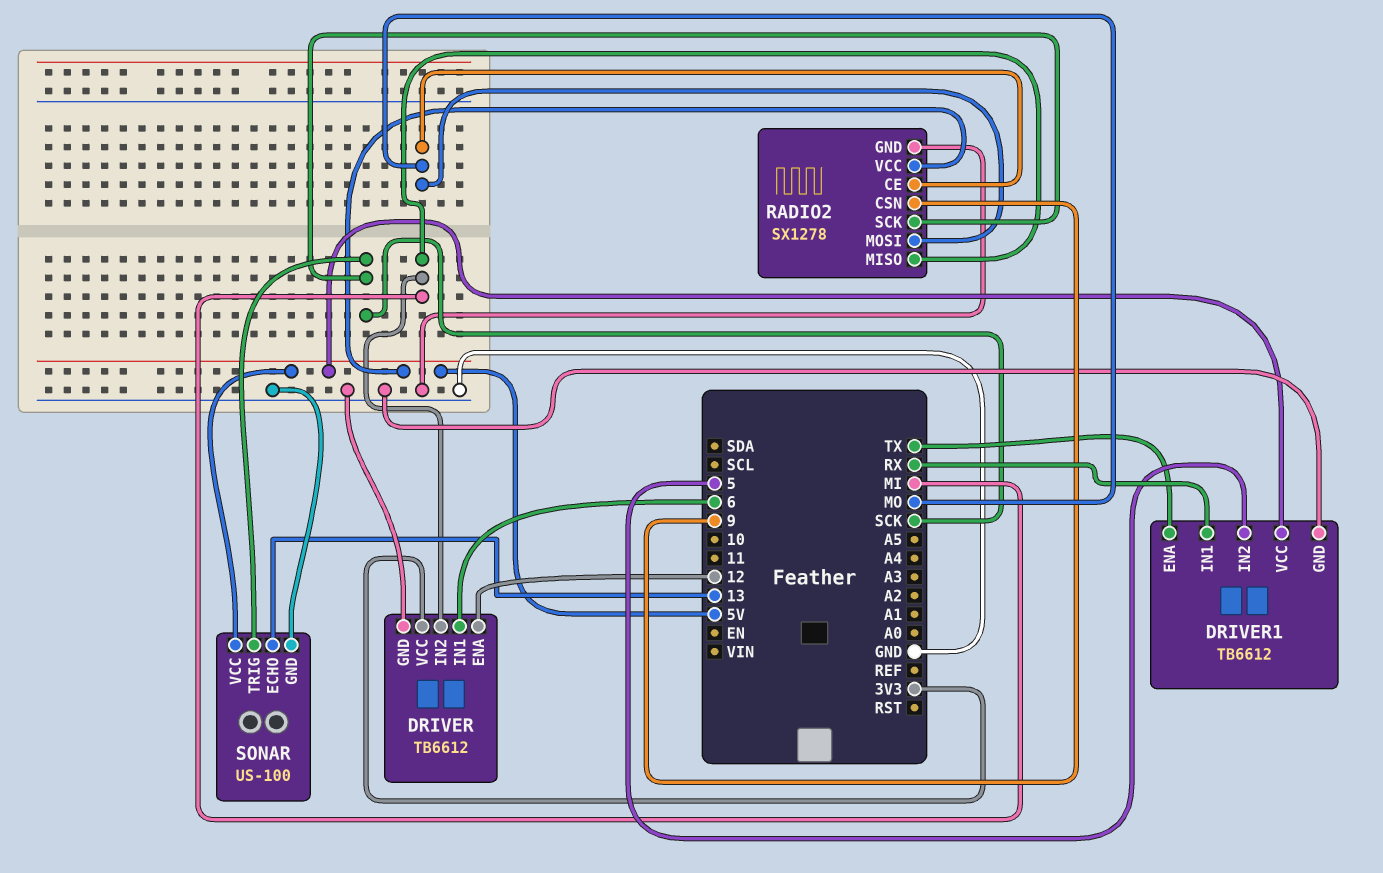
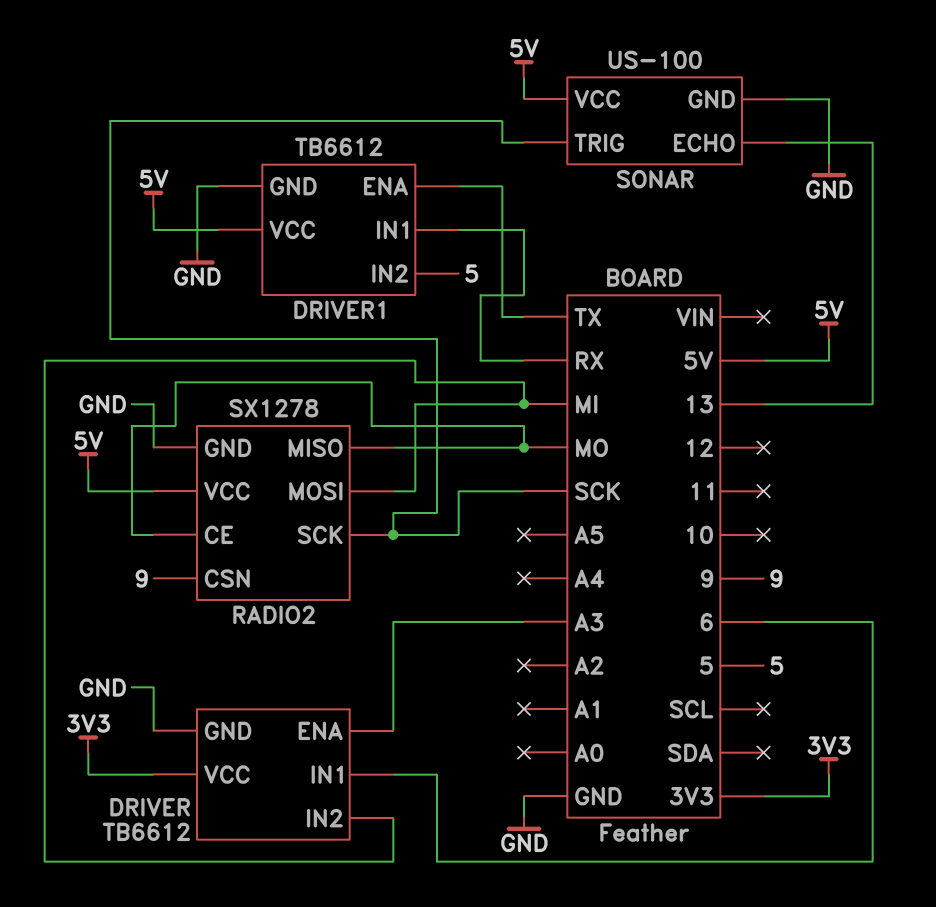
DRIVER pin ENA: 12 -> A3
RADIO2 pin MISO: MI -> MO
RADIO2 pin MOSI: MO -> MI

